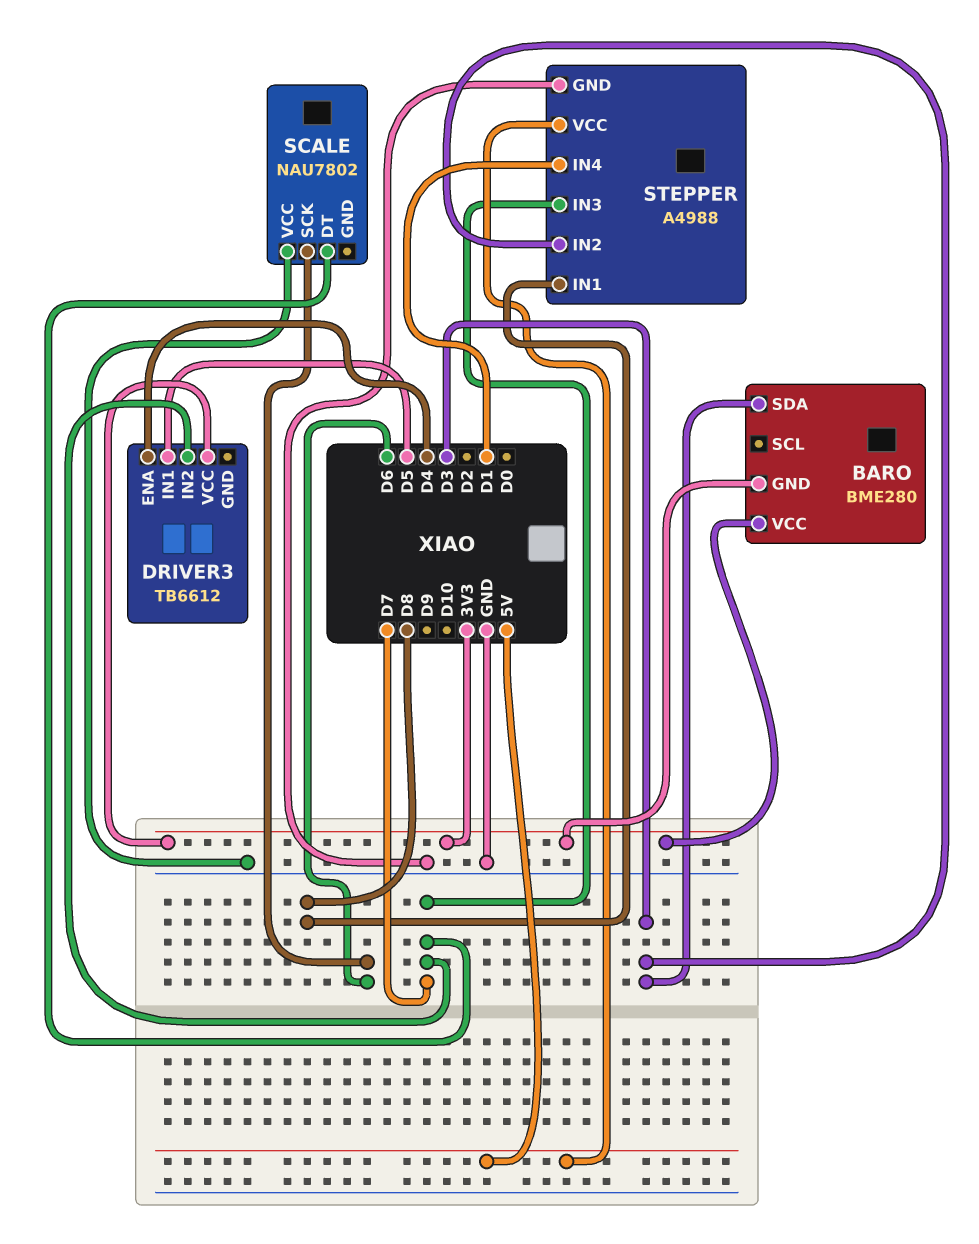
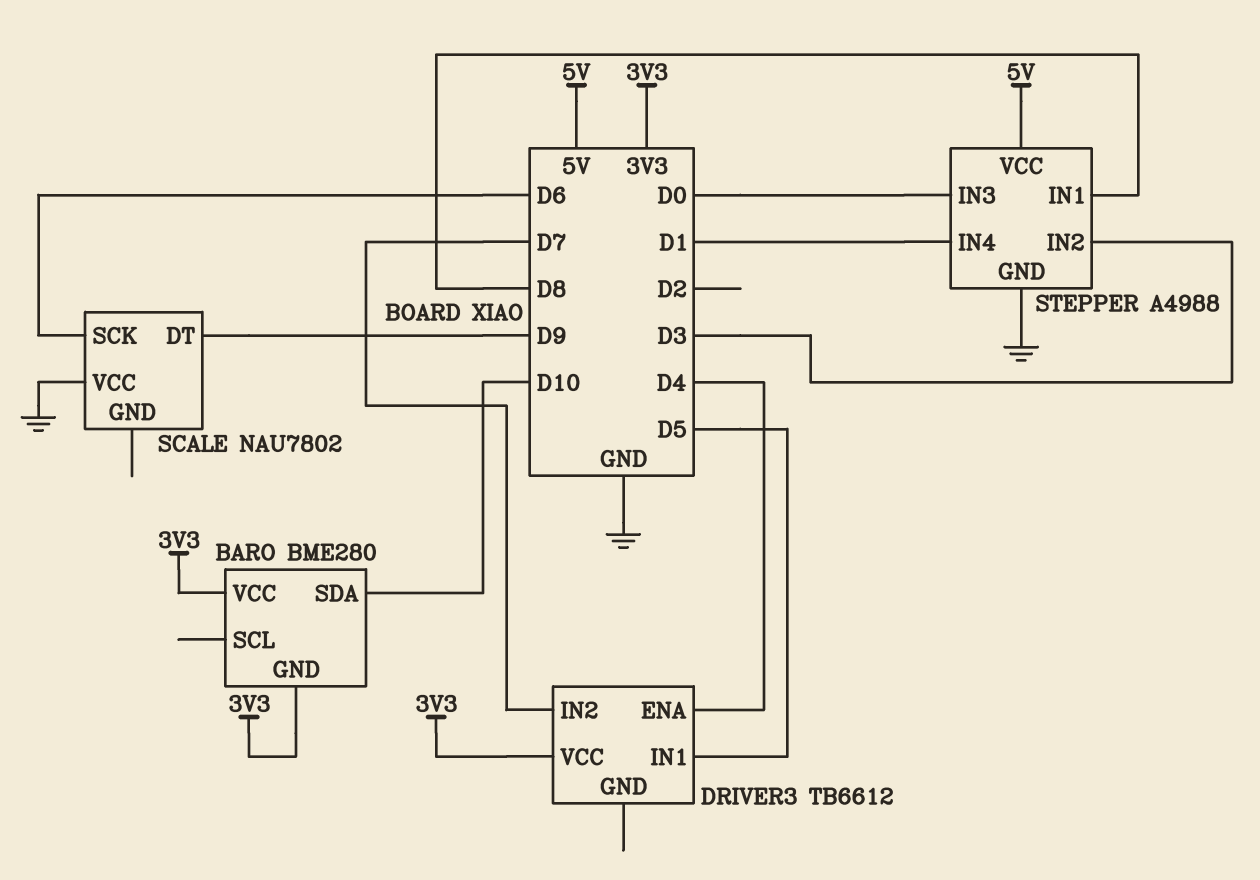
BARO pin SDA: D3 -> D10
SCALE pin DT: D7 -> D9
STEPPER pin IN3: D7 -> D0

